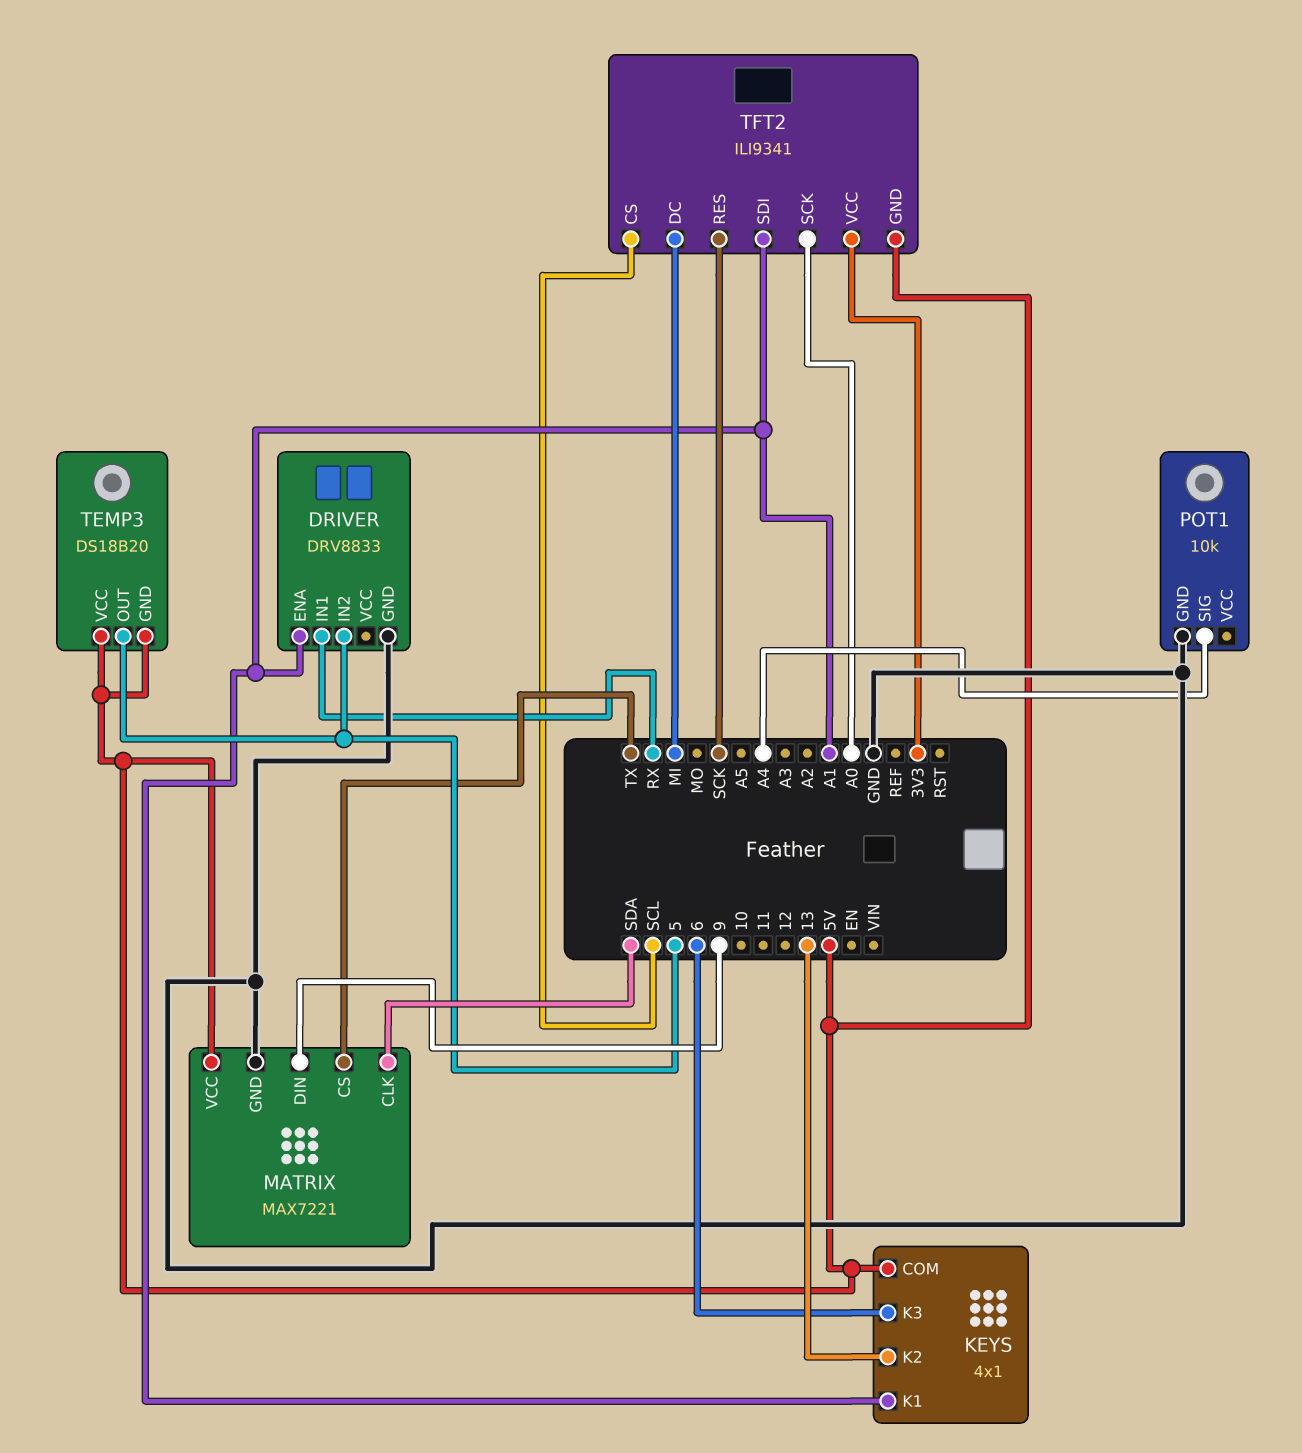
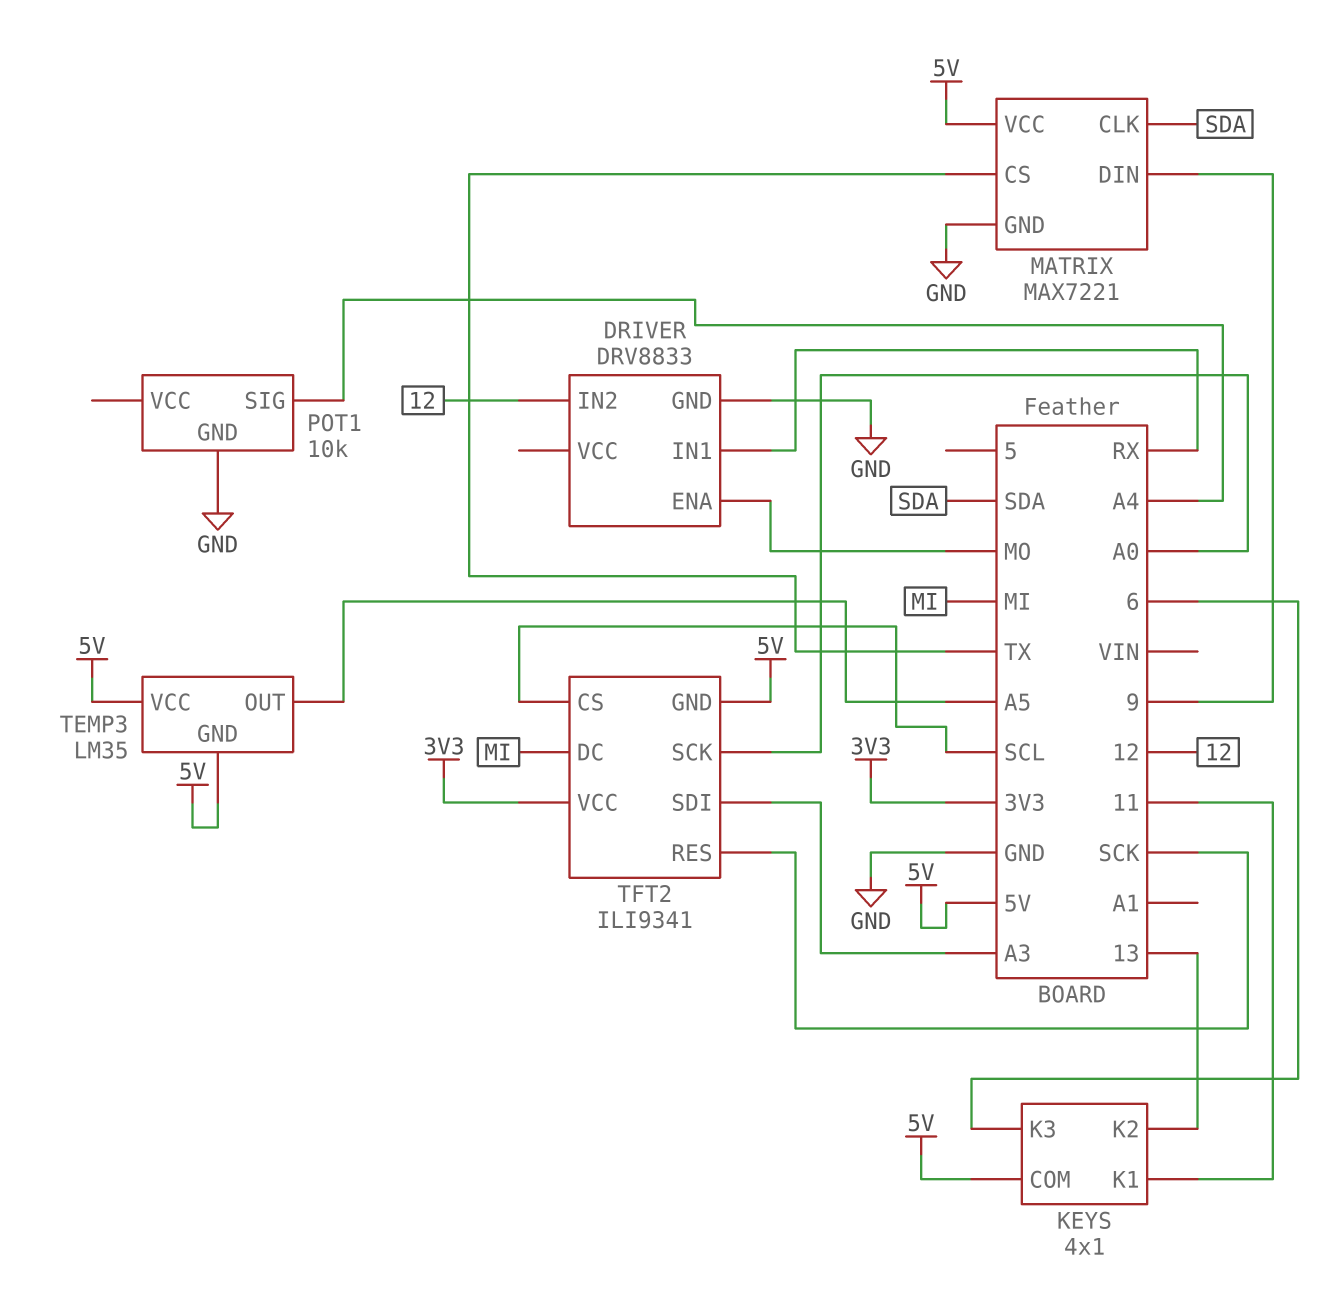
DRIVER pin ENA: A1 -> MO
DRIVER pin IN2: 5 -> 12
KEYS pin K1: A1 -> 11
TEMP3: DS18B20 -> LM35
TEMP3 pin OUT: 5 -> A5
TFT2 pin SDI: A1 -> A3

